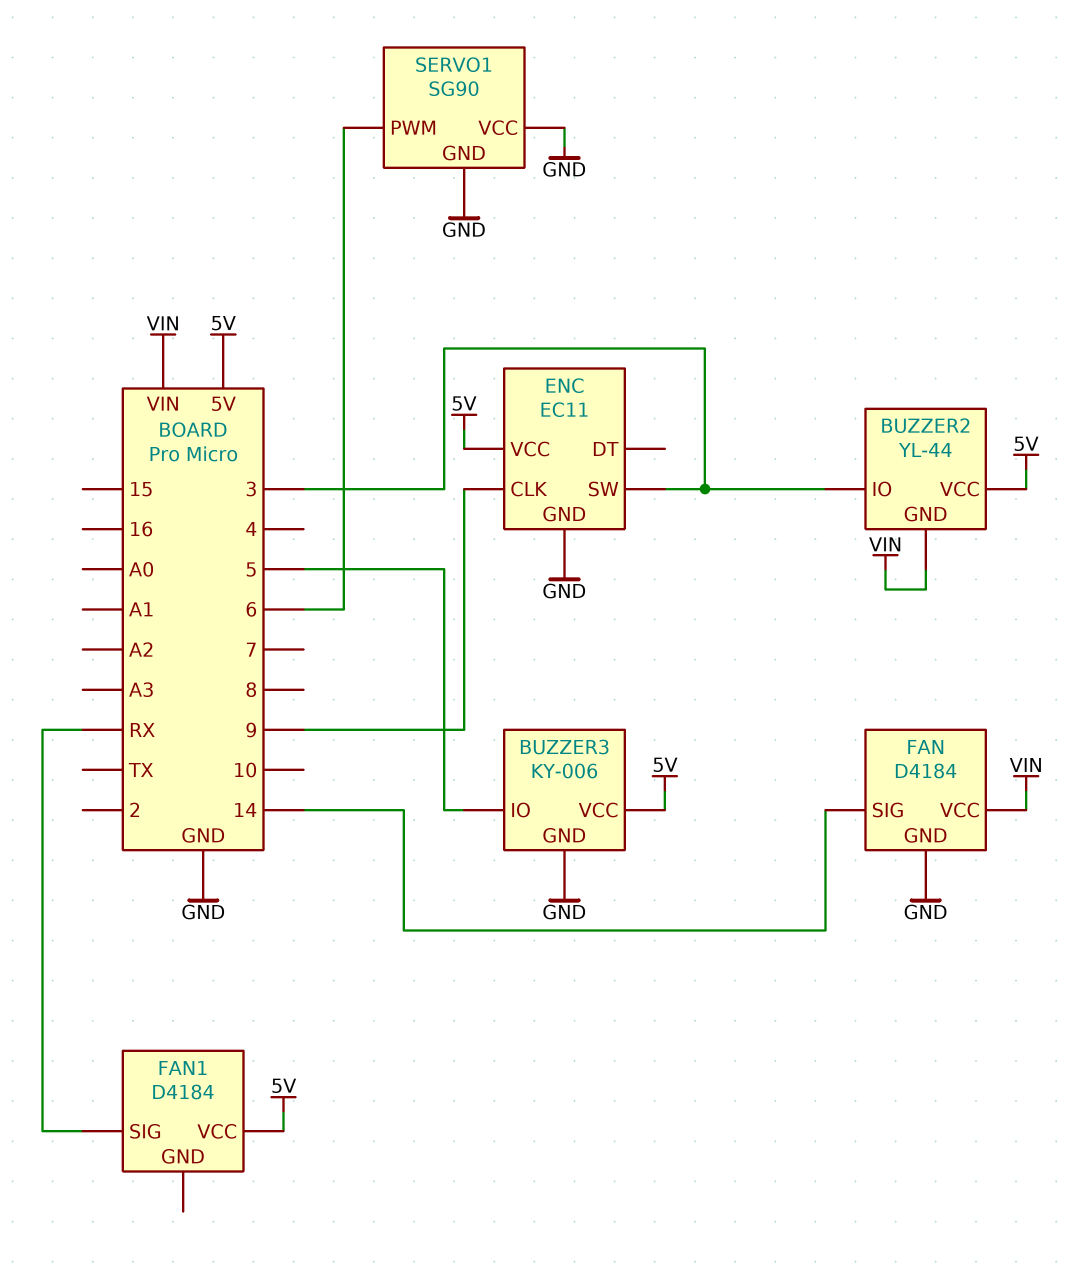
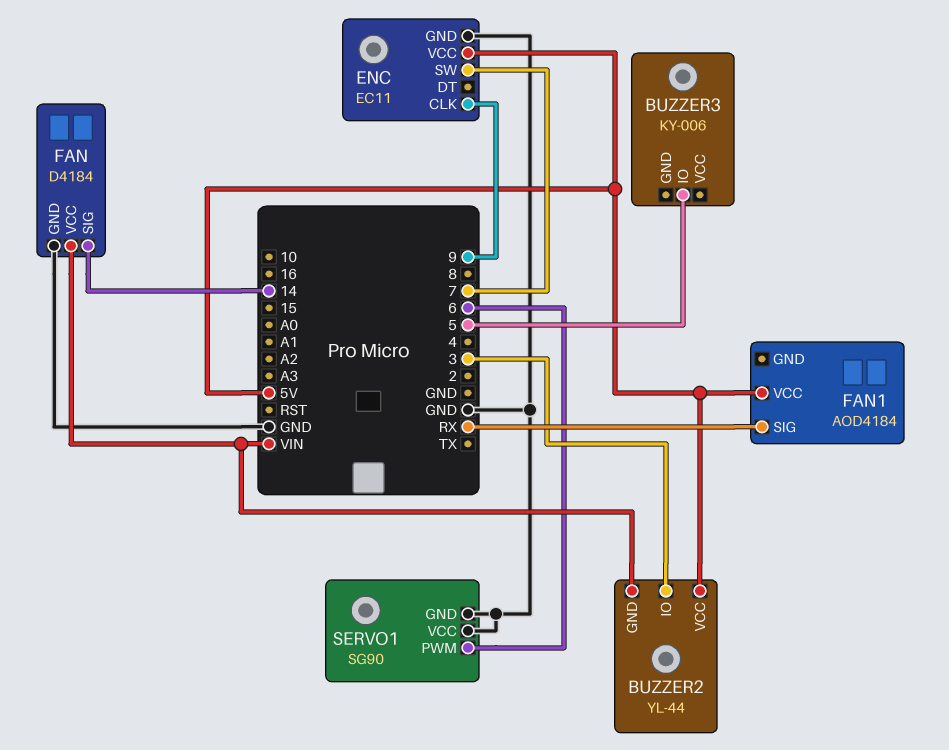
BUZZER3 pin GND: GND -> none
BUZZER3 pin VCC: 5V -> none
ENC pin SW: 3 -> 7
FAN1: D4184 -> AOD4184

